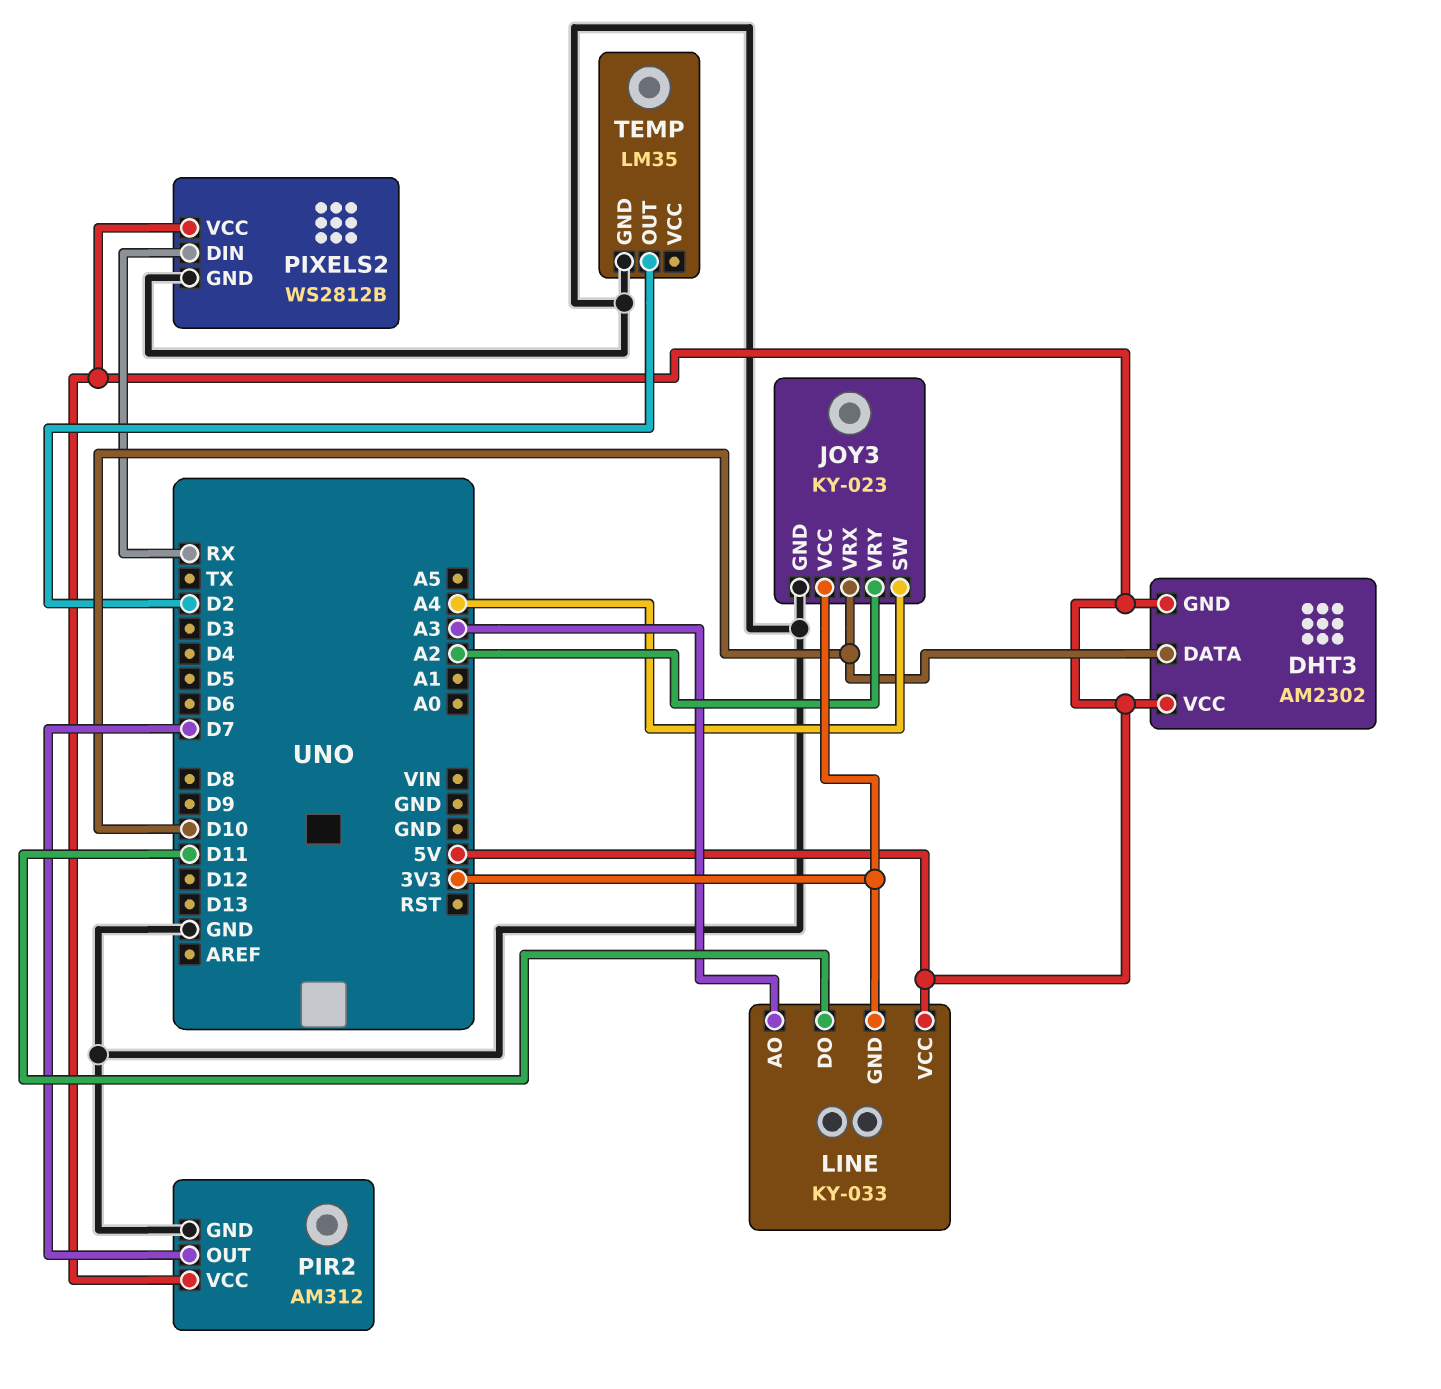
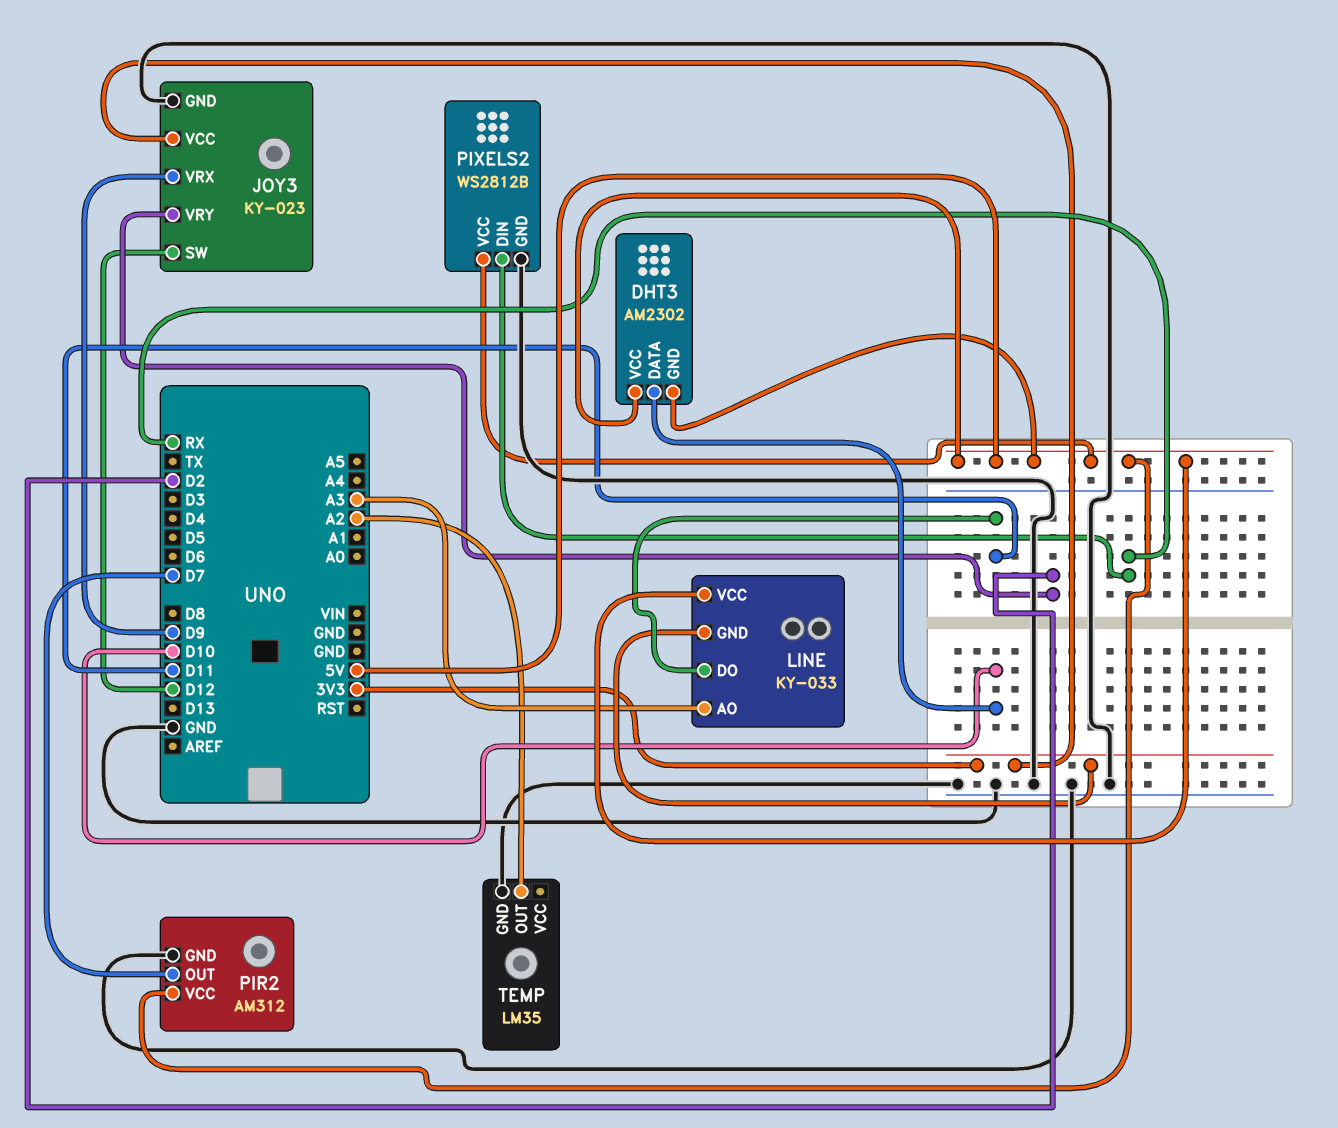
JOY3 pin SW: A4 -> D12
JOY3 pin VRX: D10 -> D9
JOY3 pin VRY: A2 -> D2
TEMP pin OUT: D2 -> A2

